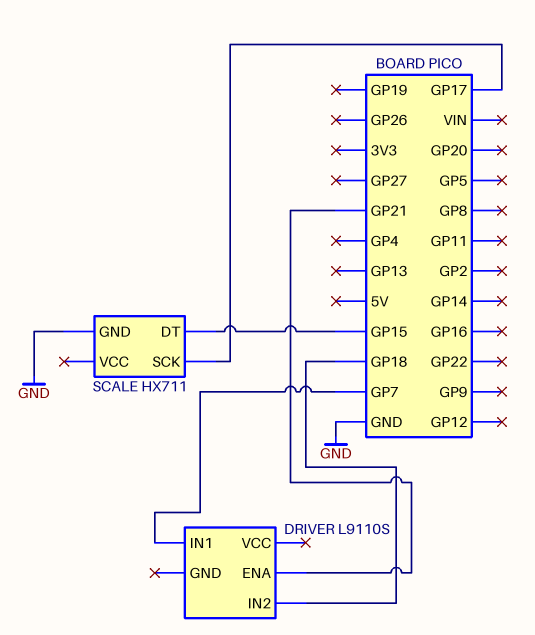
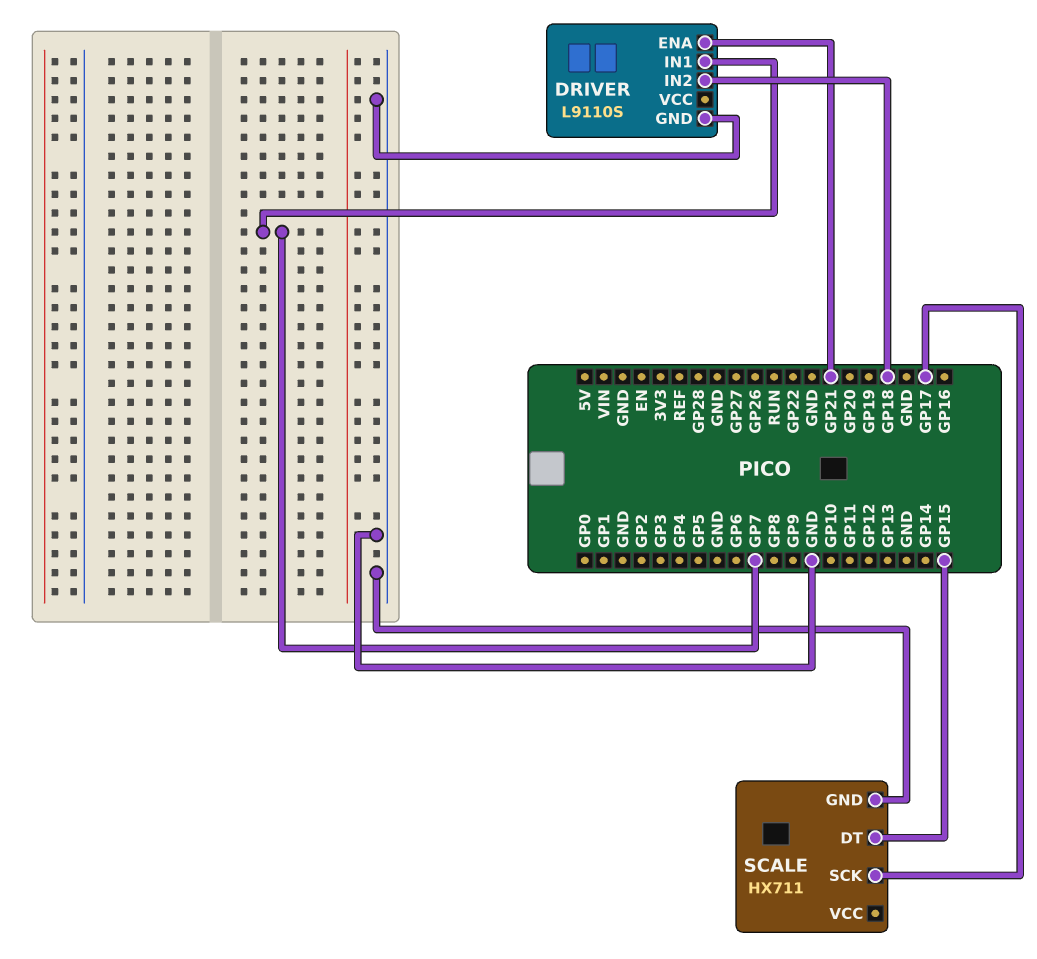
DRIVER pin GND: none -> GND

